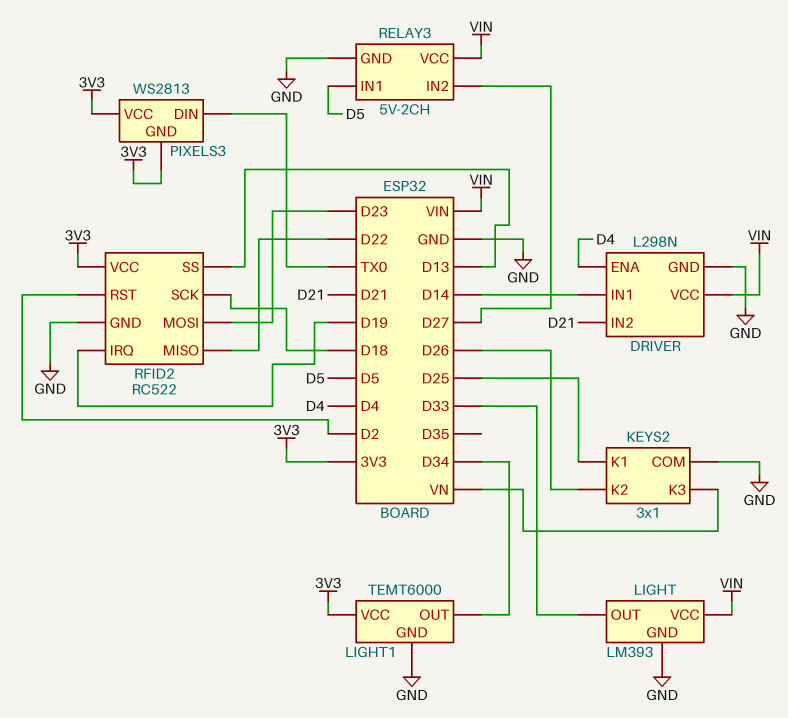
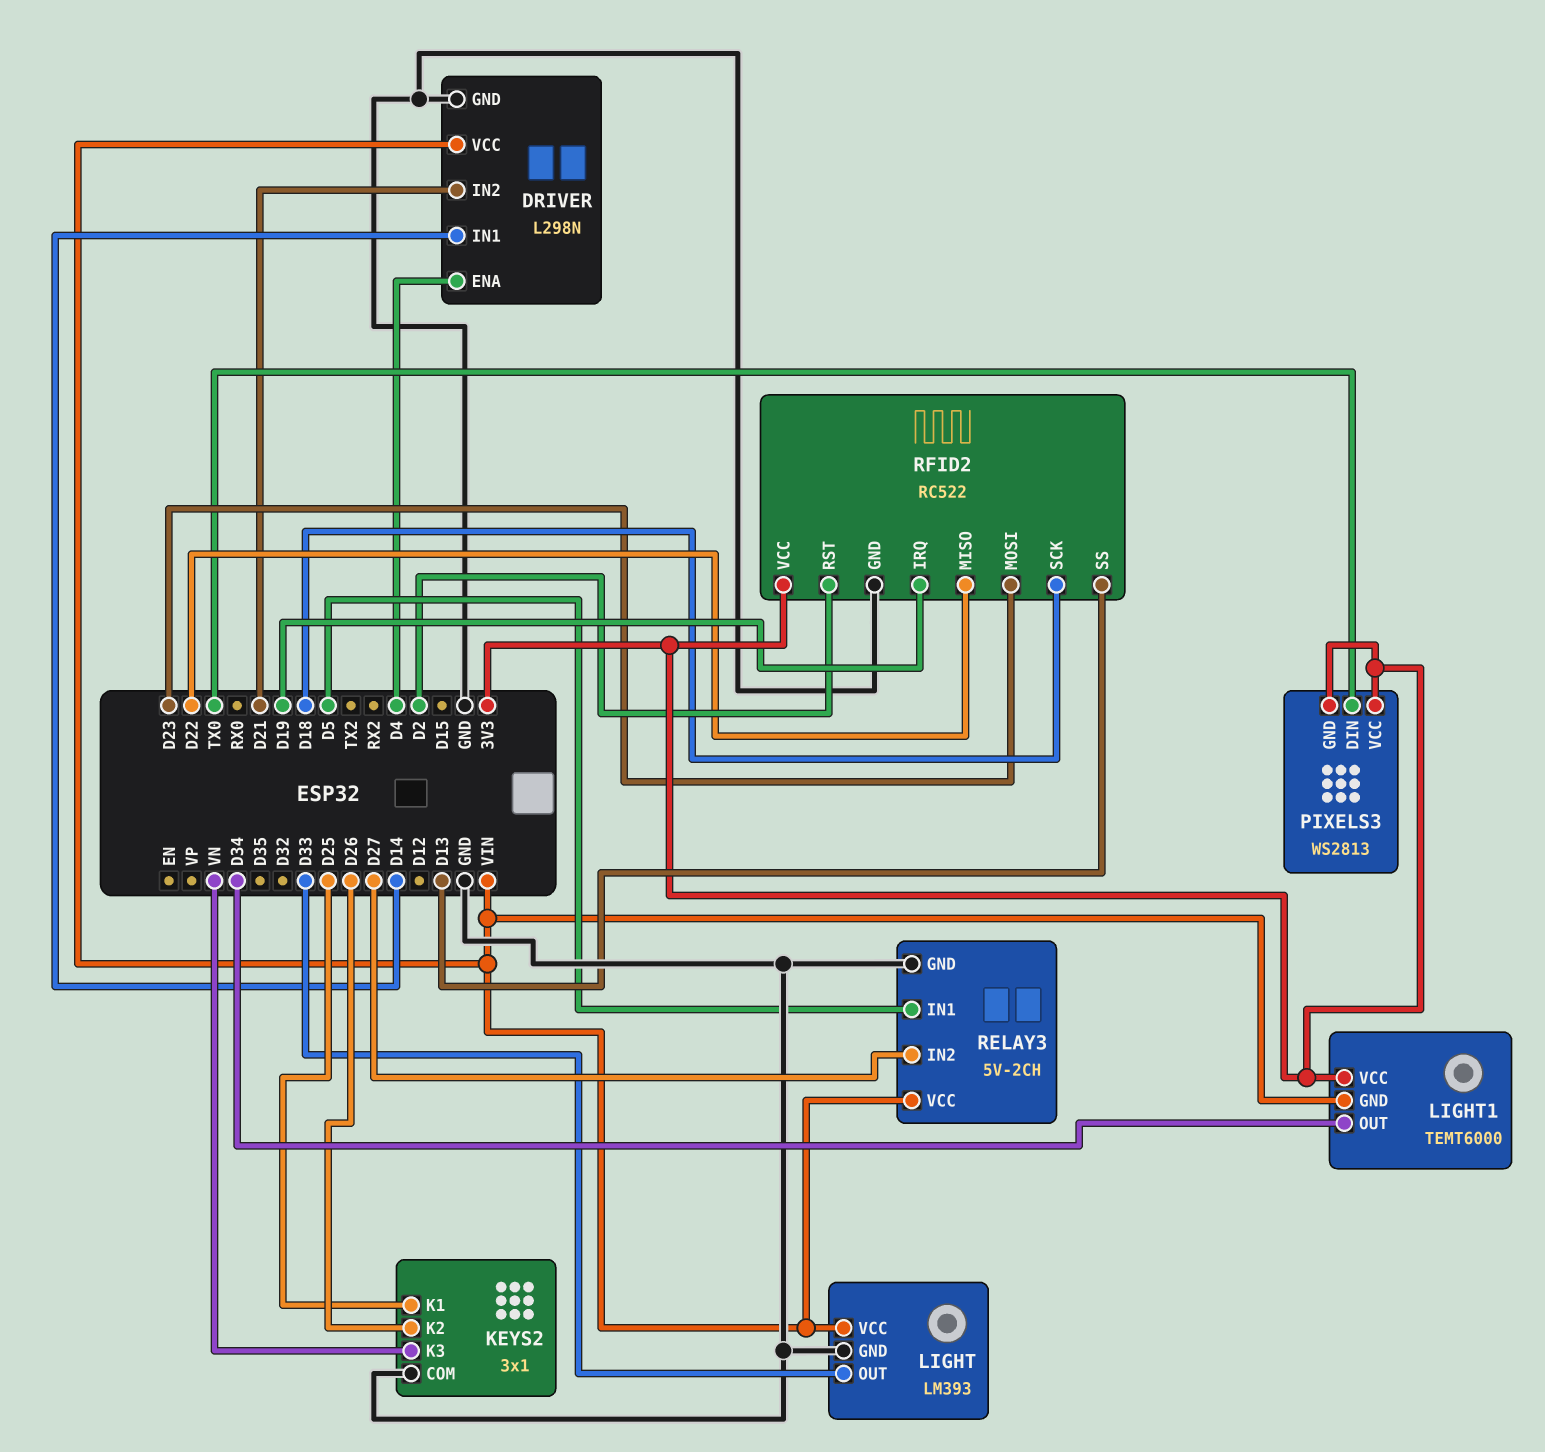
LIGHT1 pin GND: GND -> VIN

